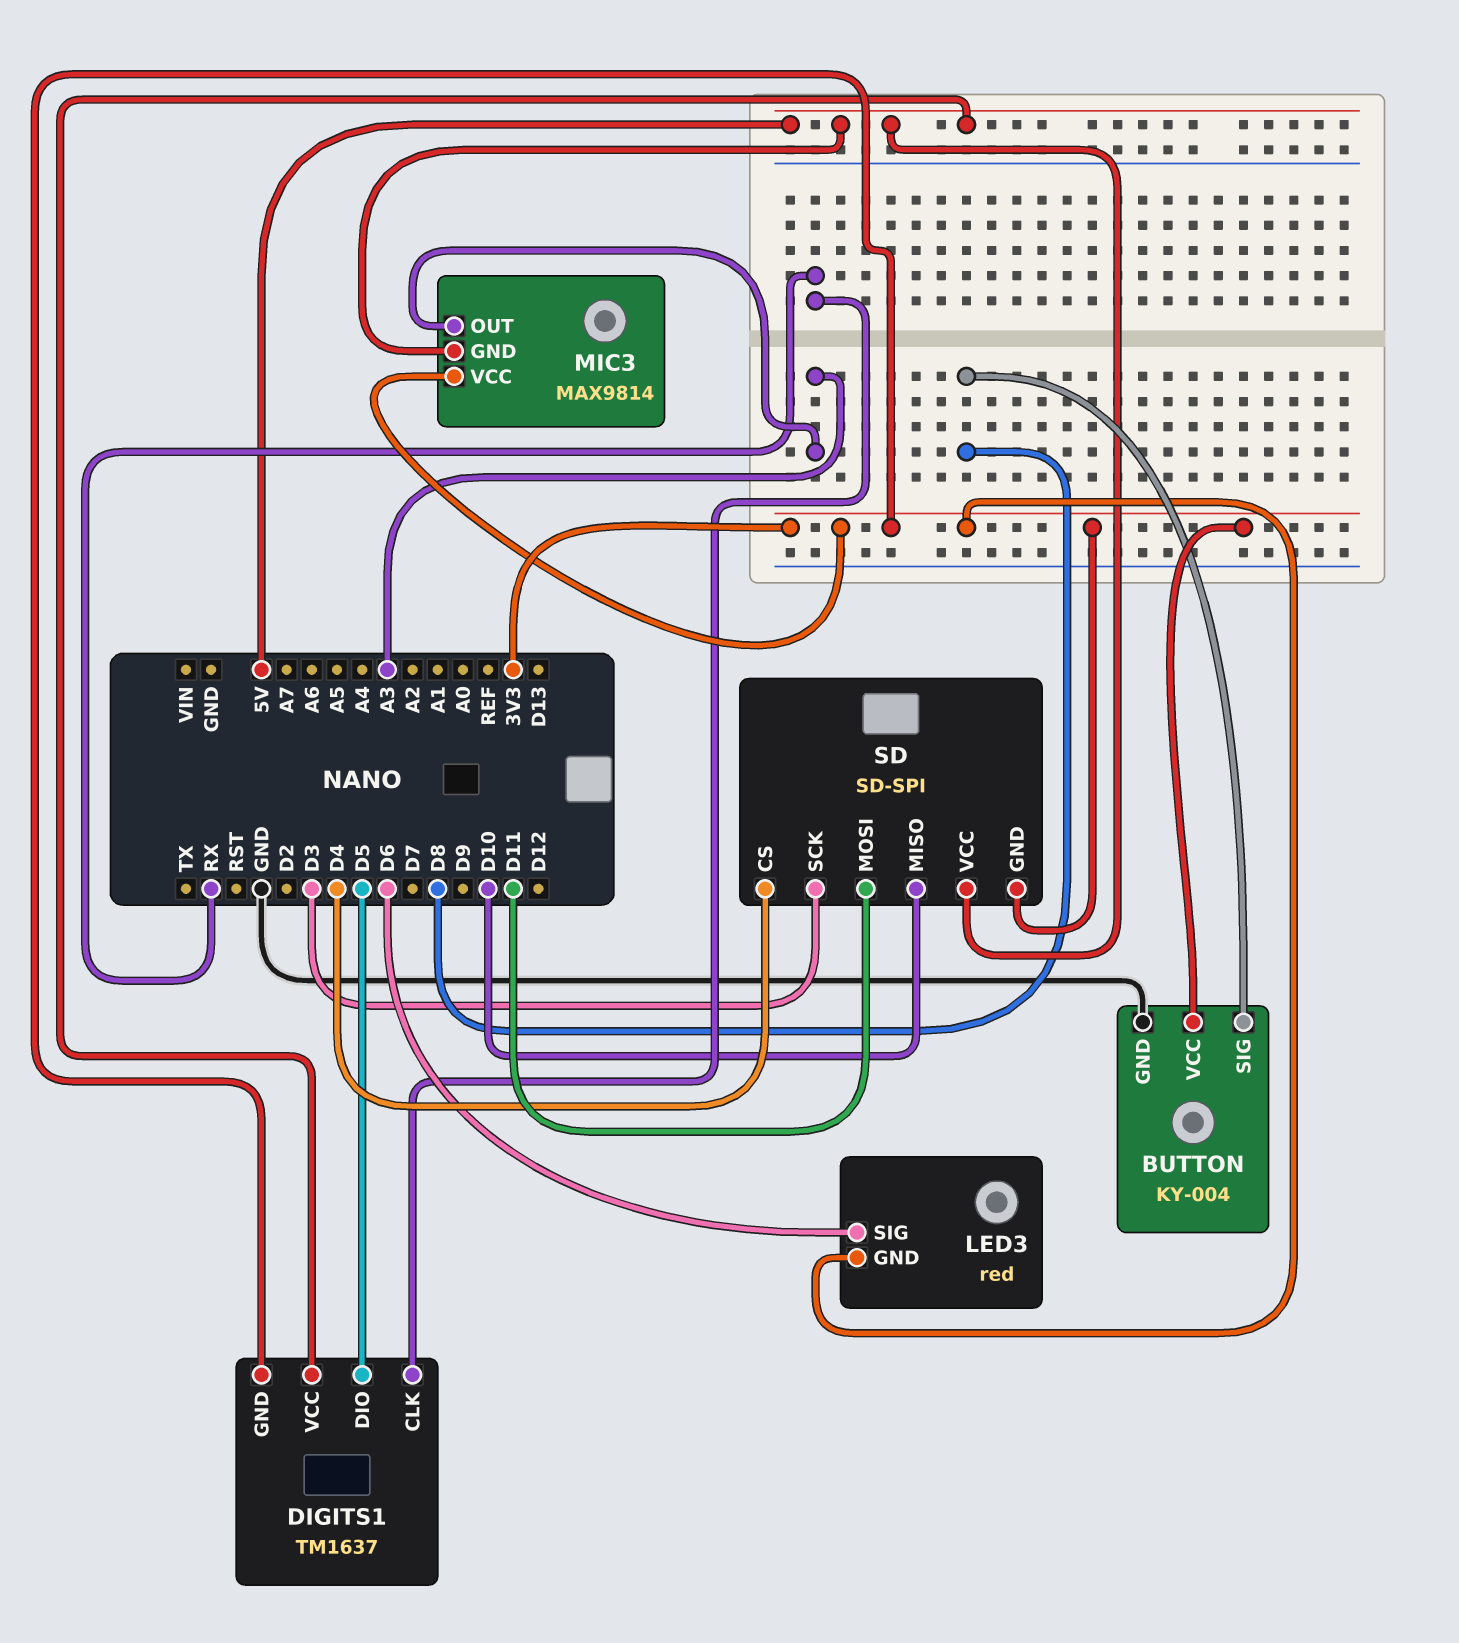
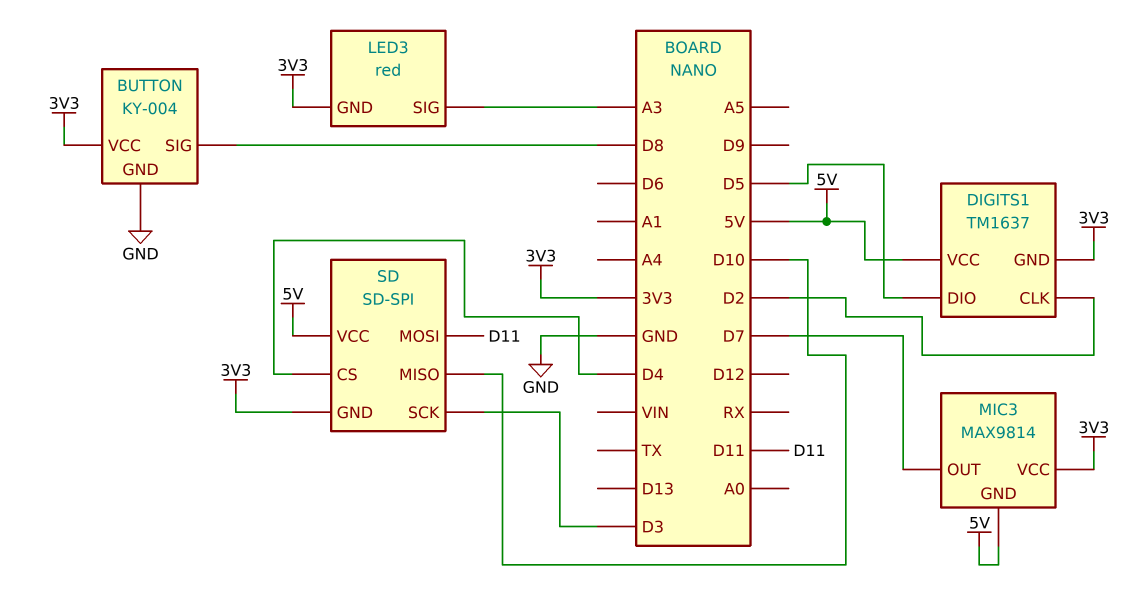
DIGITS1 pin CLK: RX -> D2
LED3 pin SIG: D6 -> A3
MIC3 pin OUT: A3 -> D7

